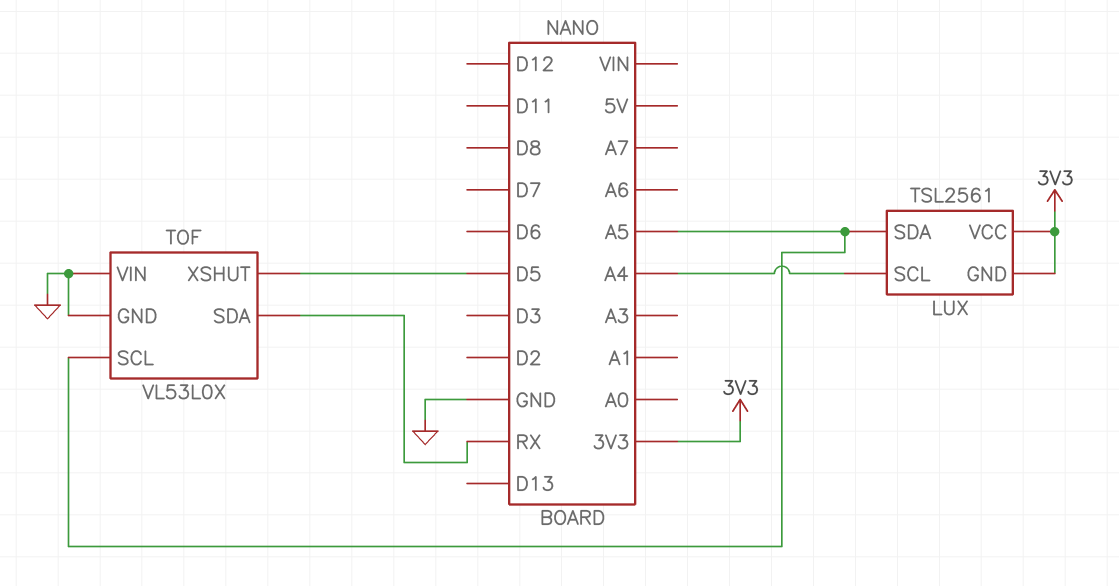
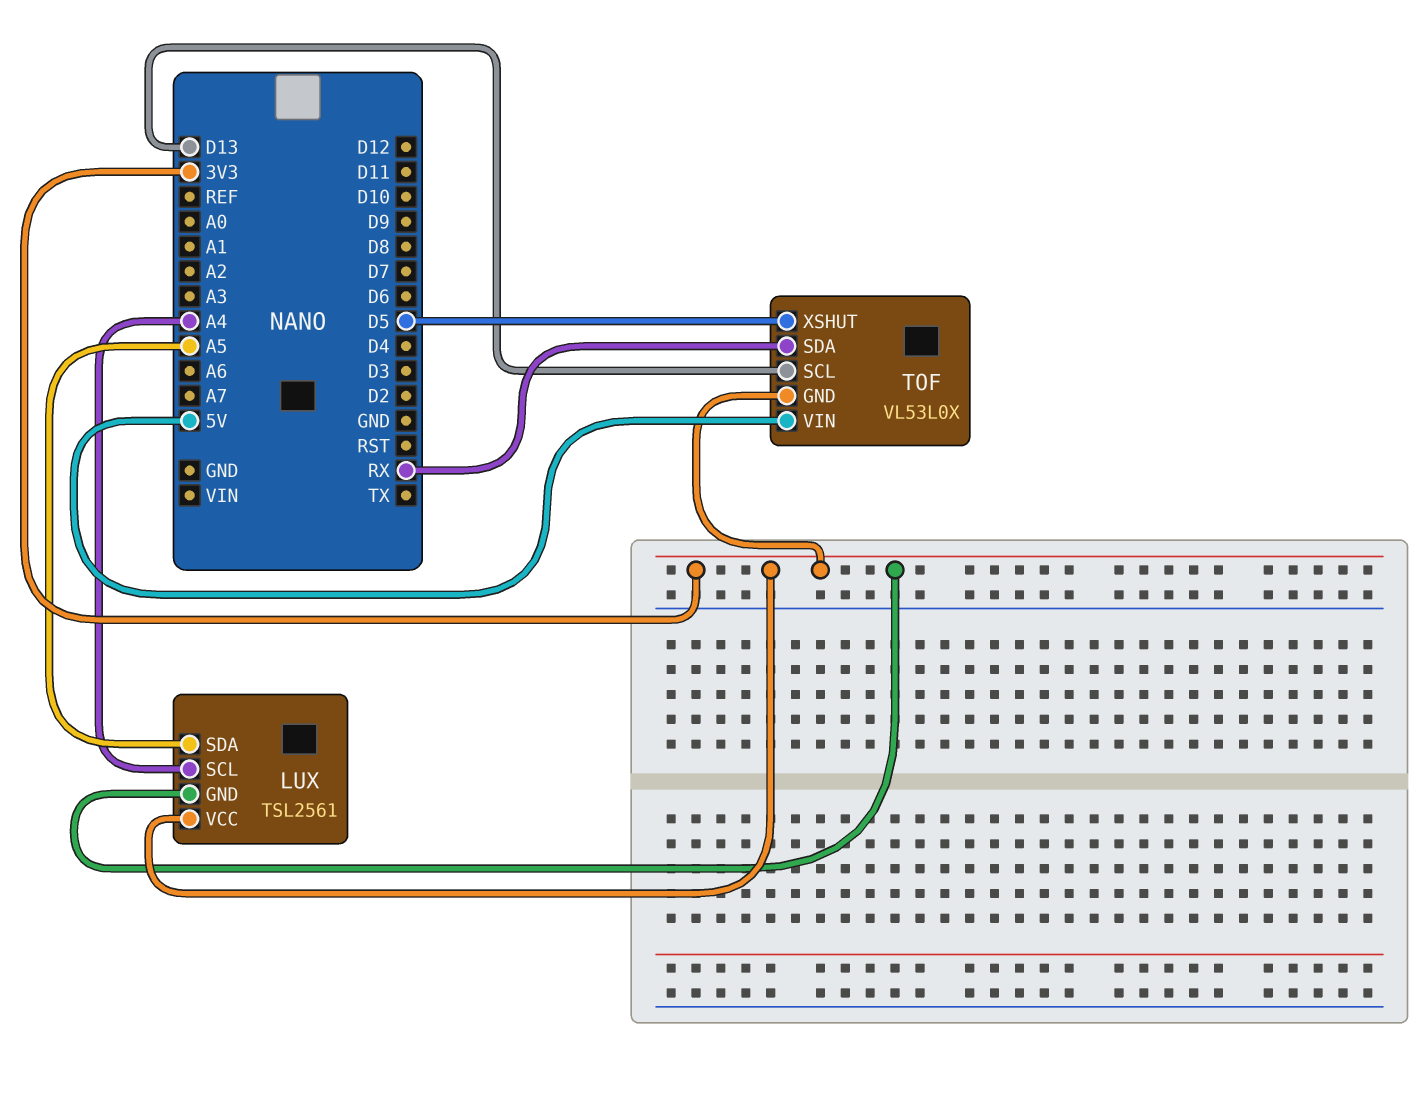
TOF pin GND: GND -> 3V3
TOF pin SCL: A5 -> D13
TOF pin VIN: GND -> 5V

